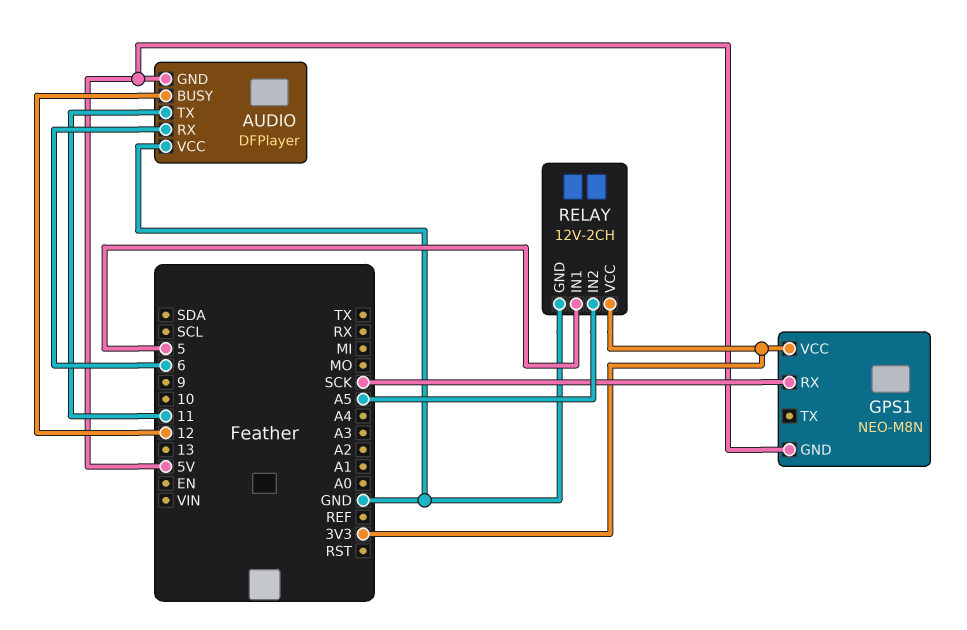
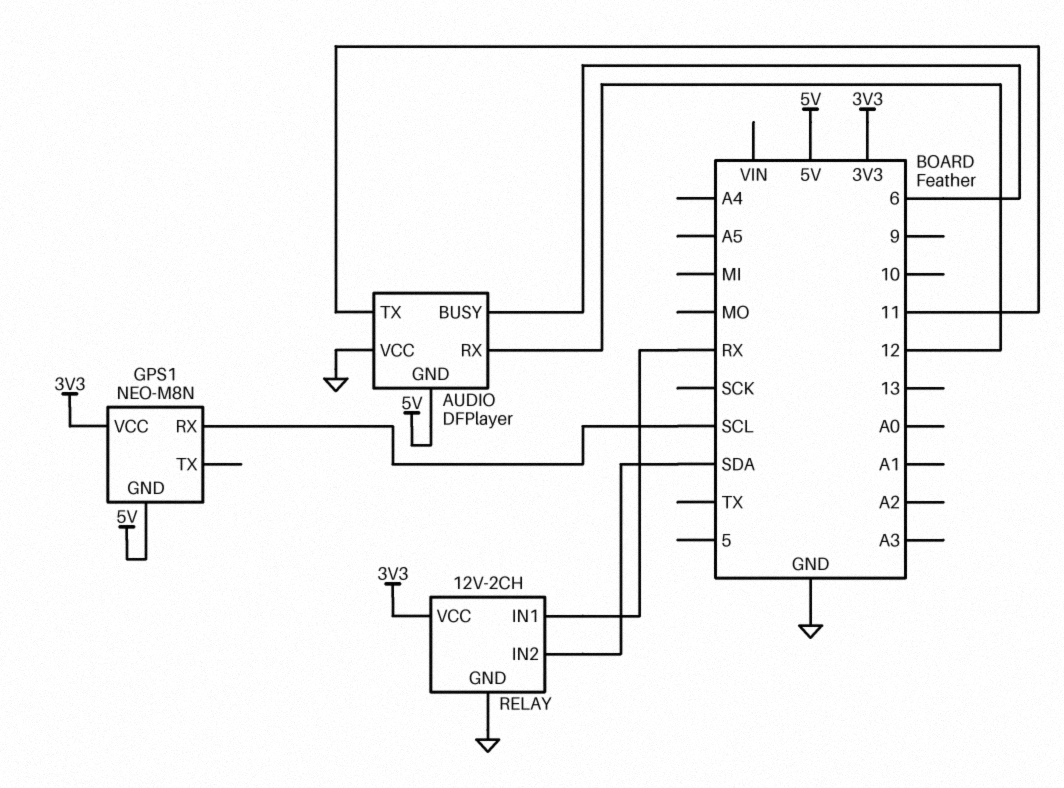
AUDIO pin BUSY: 12 -> 6
AUDIO pin RX: 6 -> 12
GPS1 pin RX: SCK -> SCL
RELAY pin IN1: 5 -> RX
RELAY pin IN2: A5 -> SDA

